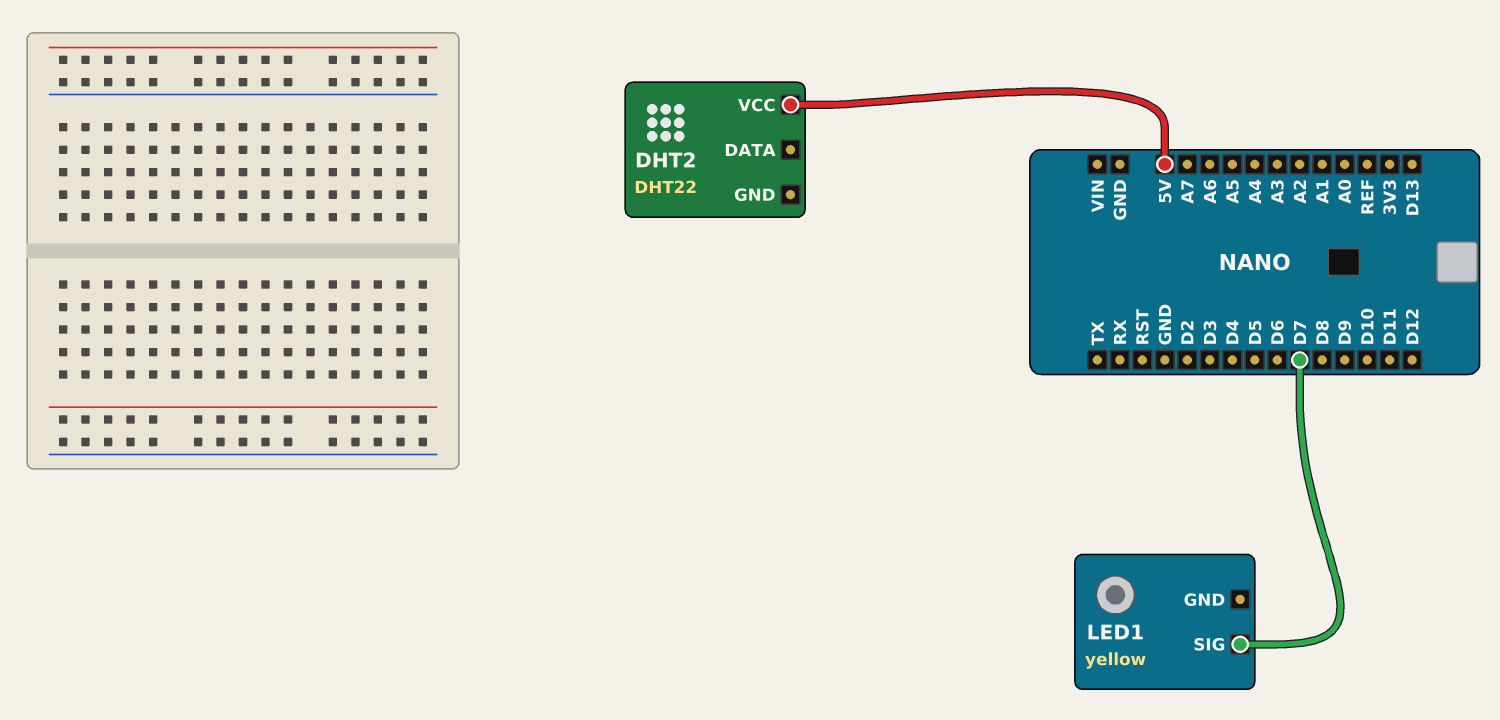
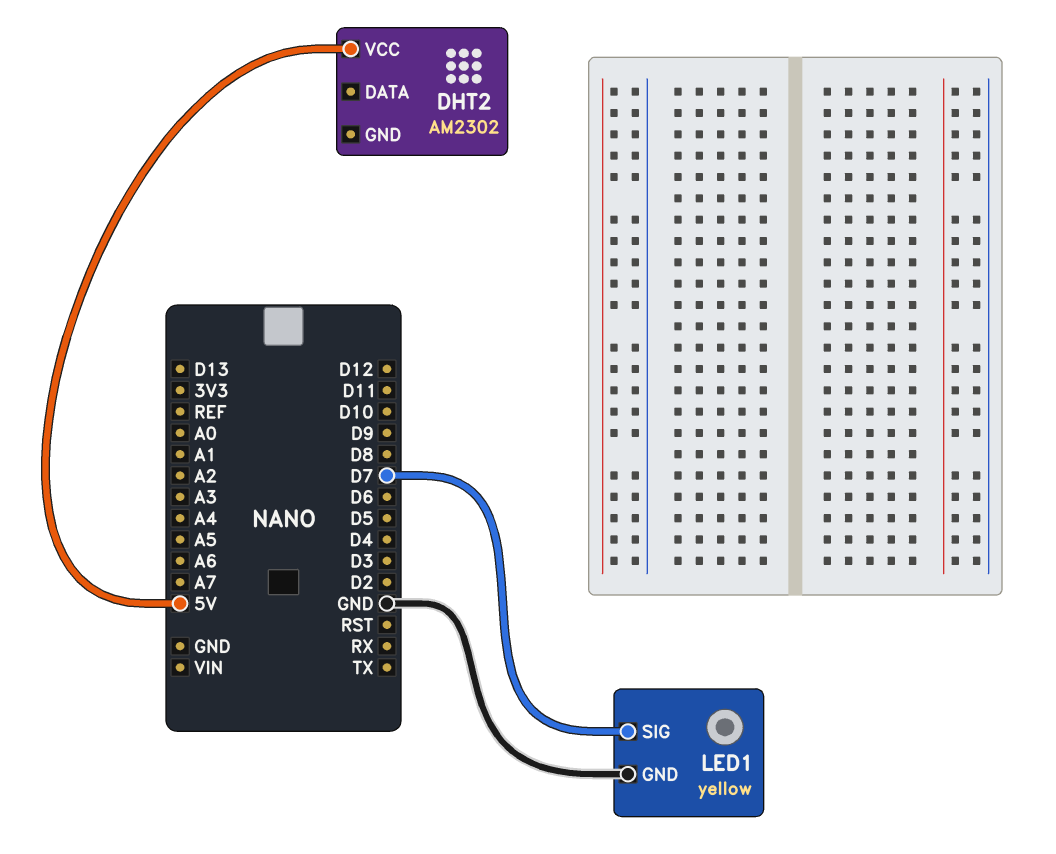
DHT2: DHT22 -> AM2302
LED1 pin GND: none -> GND

